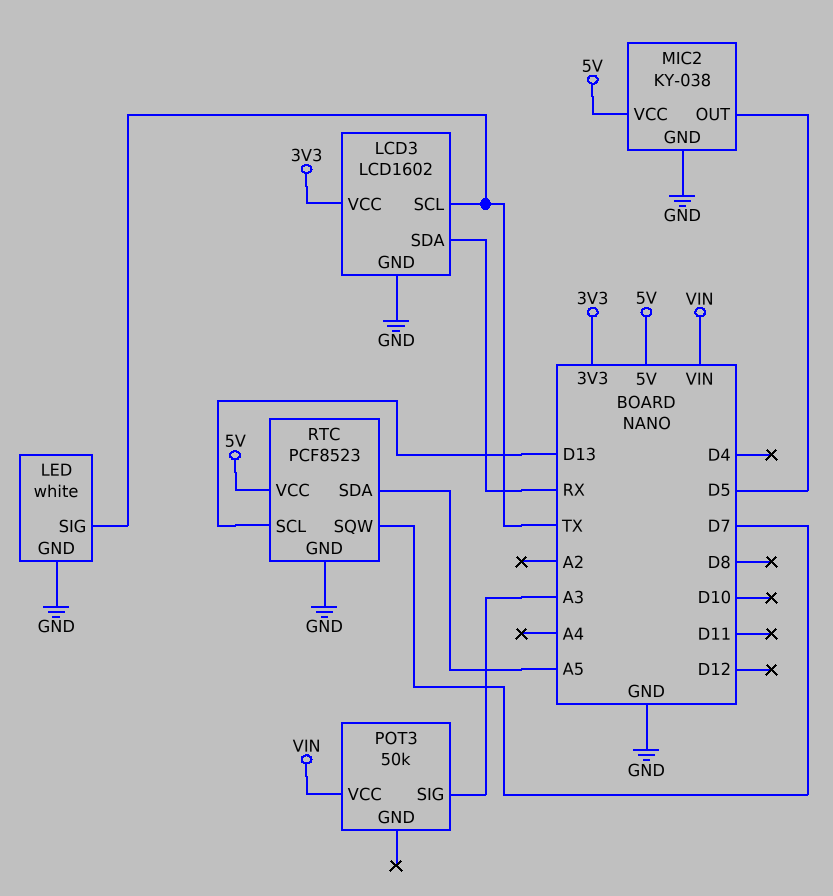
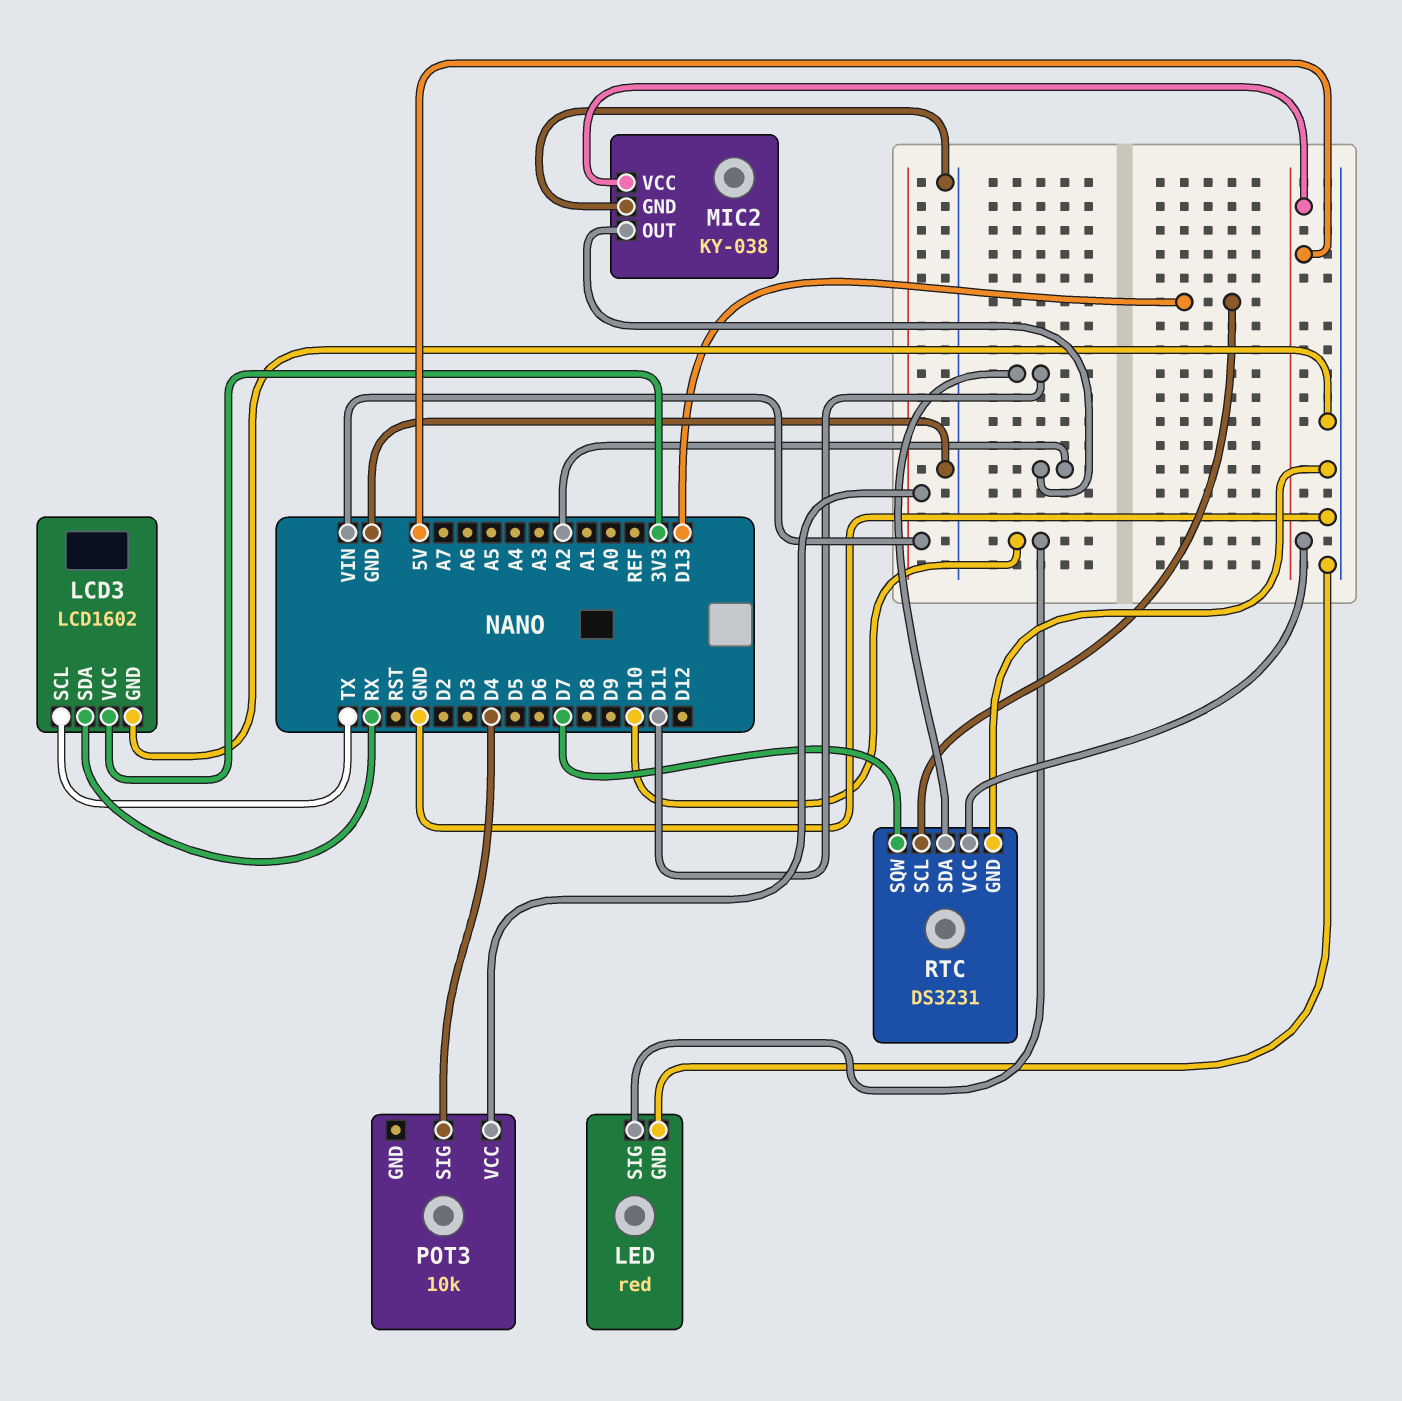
LED: white -> red
LED pin SIG: TX -> D10
MIC2 pin OUT: D5 -> A2
POT3: 50k -> 10k
POT3 pin SIG: A3 -> D4
RTC: PCF8523 -> DS3231
RTC pin SDA: A5 -> D11

